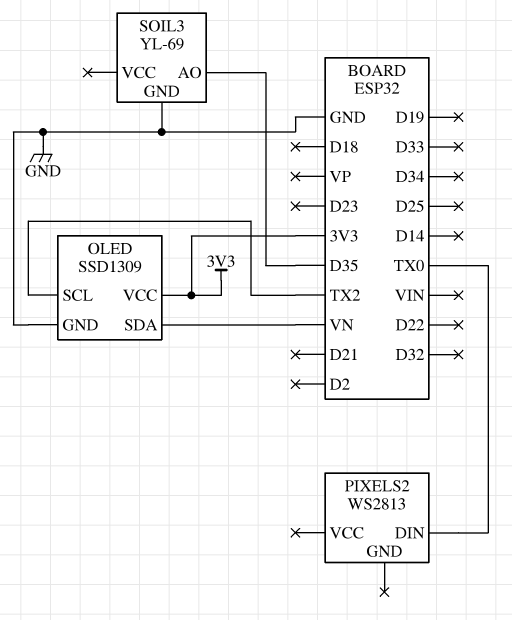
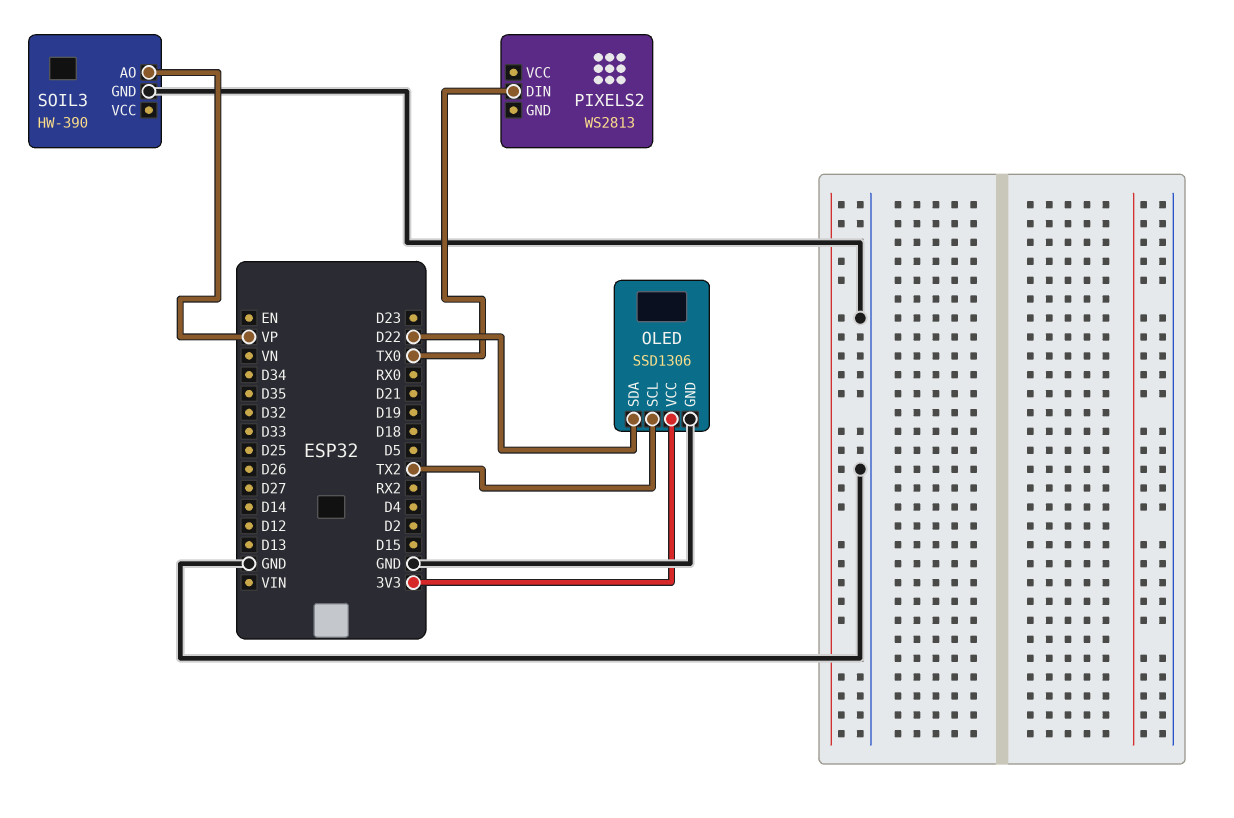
OLED: SSD1309 -> SSD1306
OLED pin SDA: VN -> D22
SOIL3: YL-69 -> HW-390
SOIL3 pin AO: D35 -> VP

